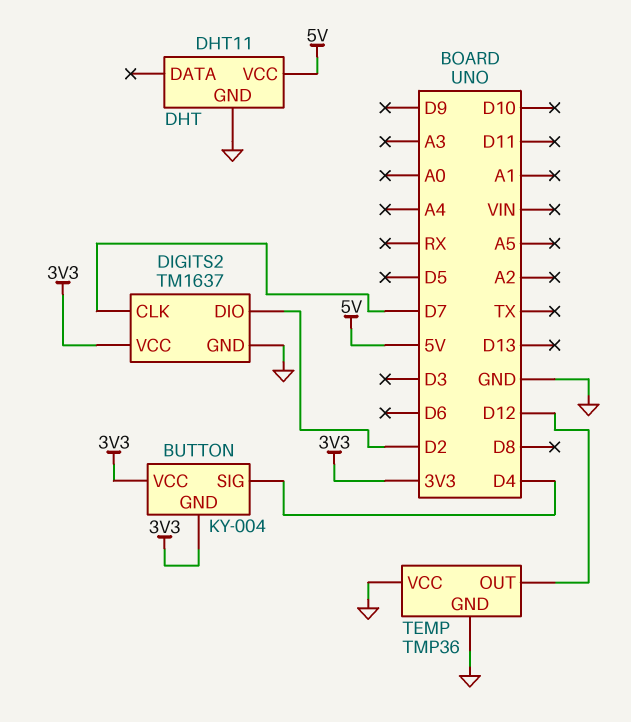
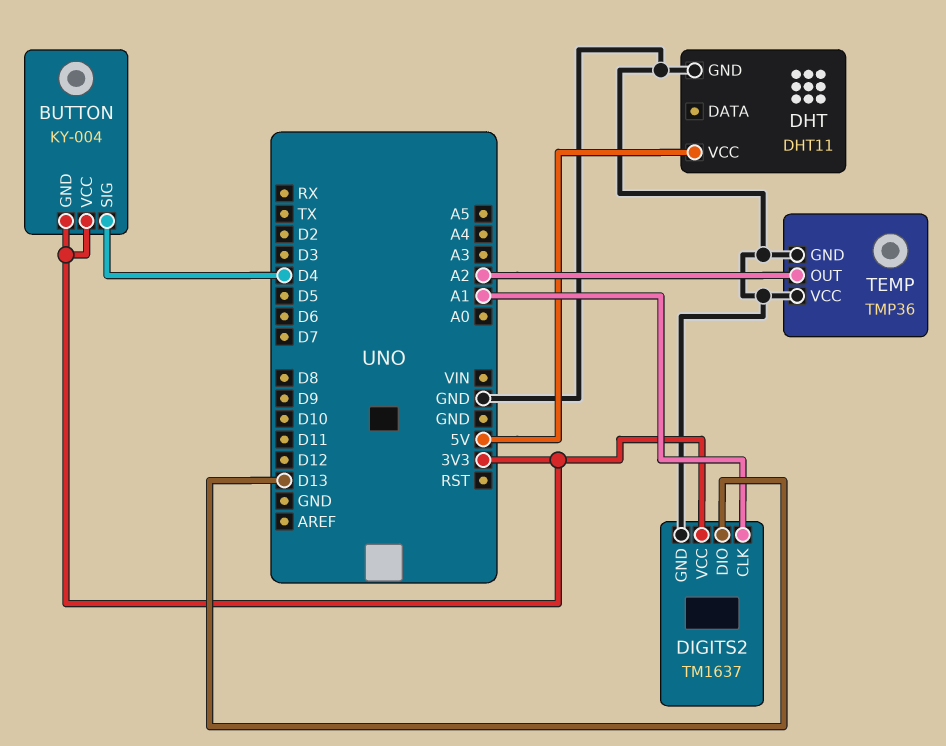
DIGITS2 pin CLK: D7 -> A1
DIGITS2 pin DIO: D2 -> D13
TEMP pin OUT: D12 -> A2

